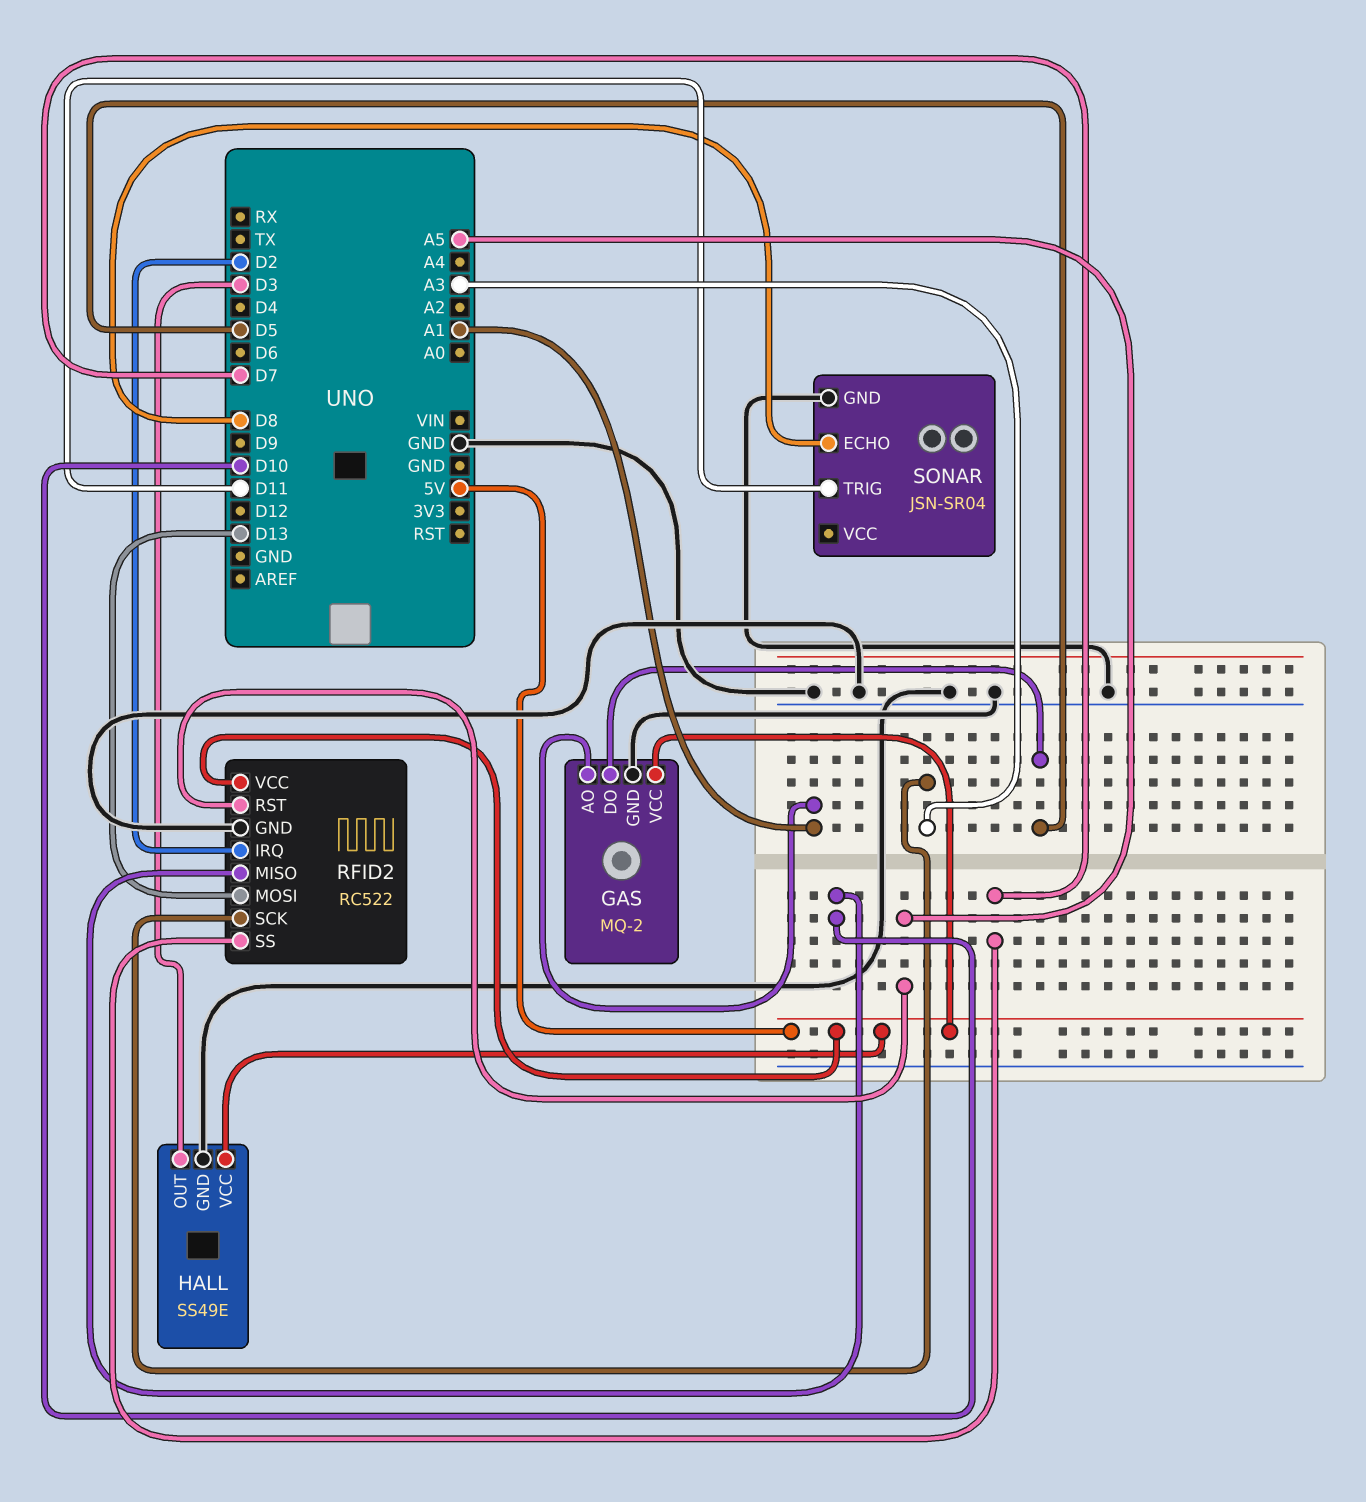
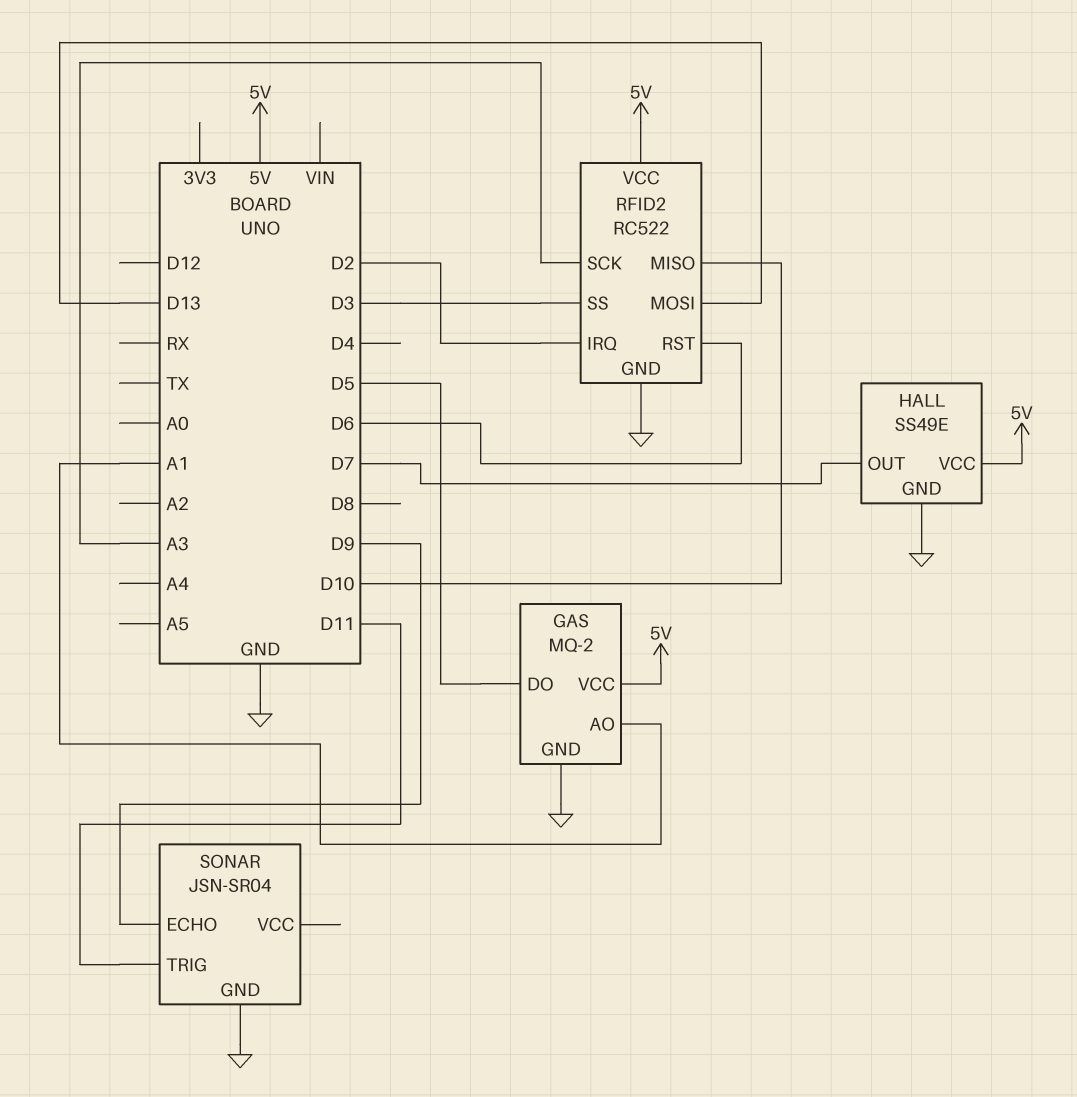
HALL pin OUT: D3 -> D7
RFID2 pin RST: A5 -> D6
RFID2 pin SS: D7 -> D3
SONAR pin ECHO: D8 -> D9

